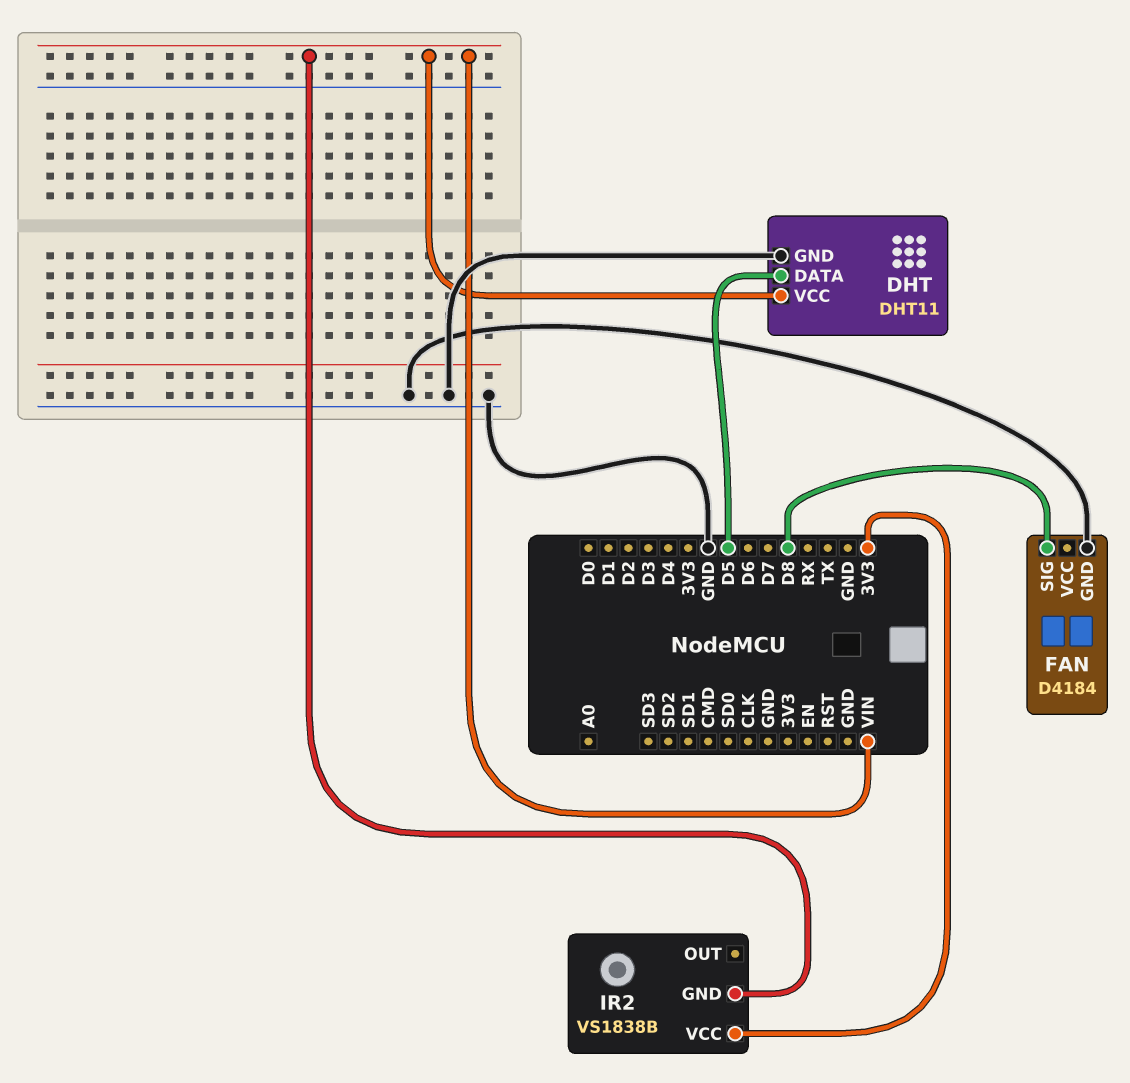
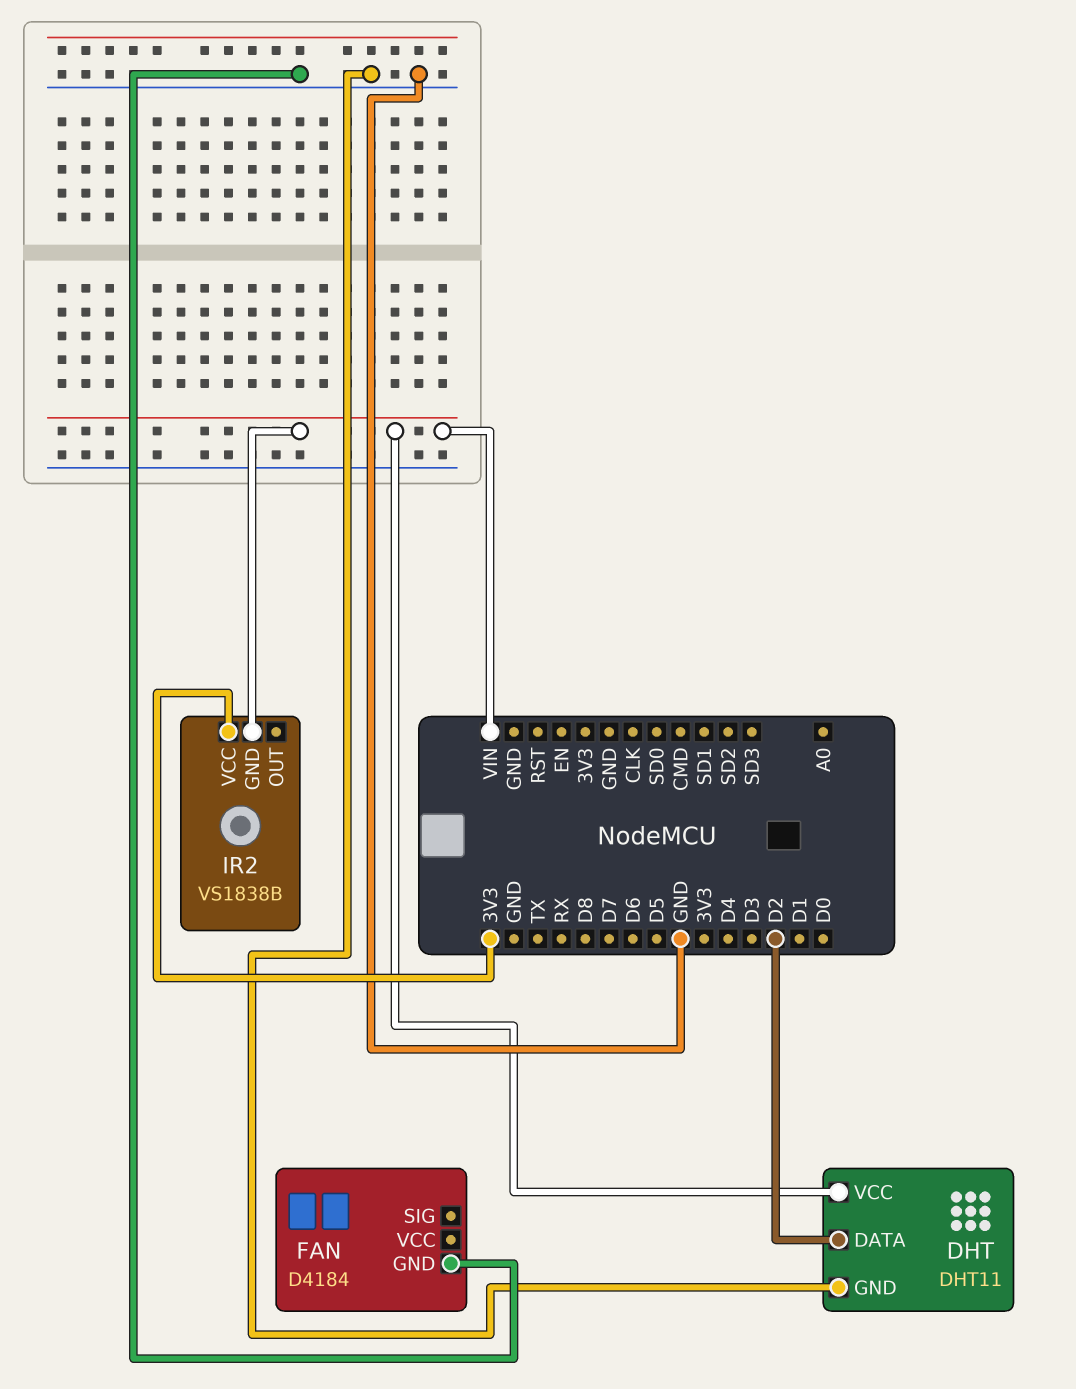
DHT pin DATA: D5 -> D2
FAN pin SIG: D8 -> none

